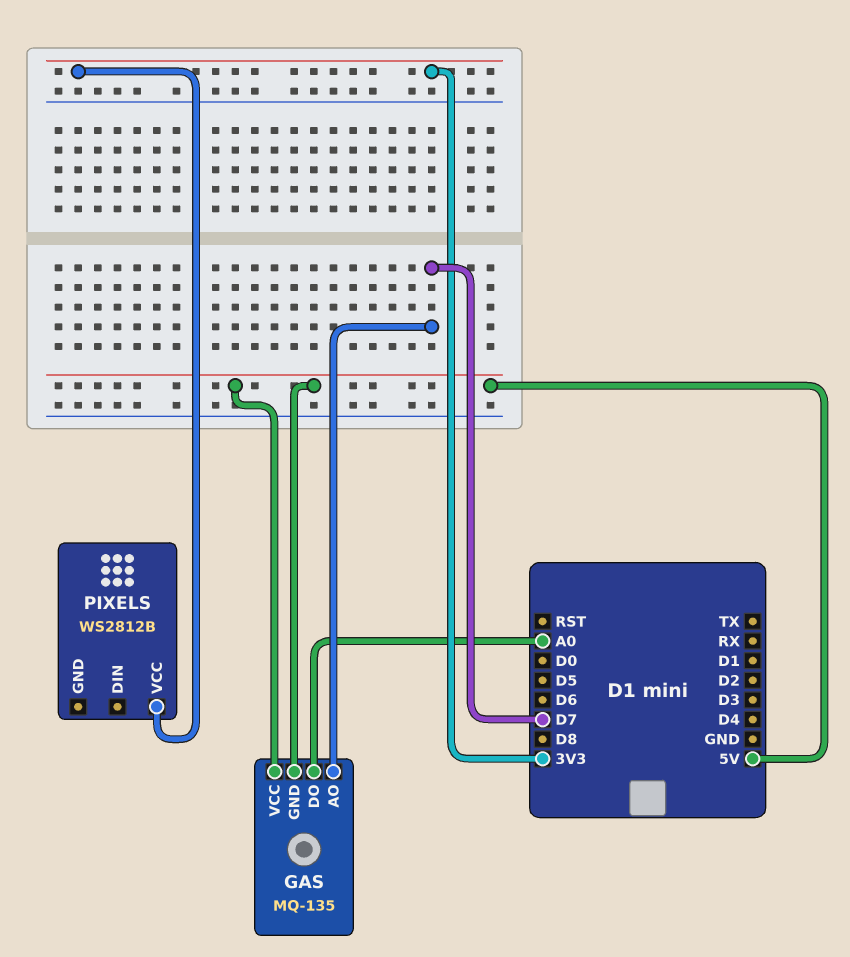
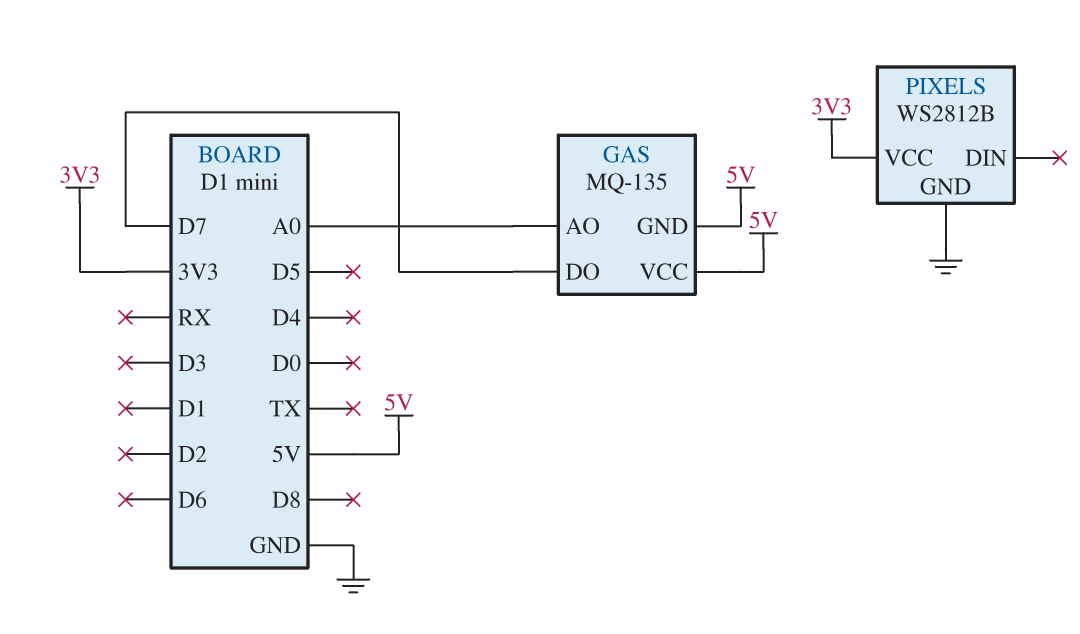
GAS pin AO: D7 -> A0
GAS pin DO: A0 -> D7
PIXELS pin GND: none -> GND

